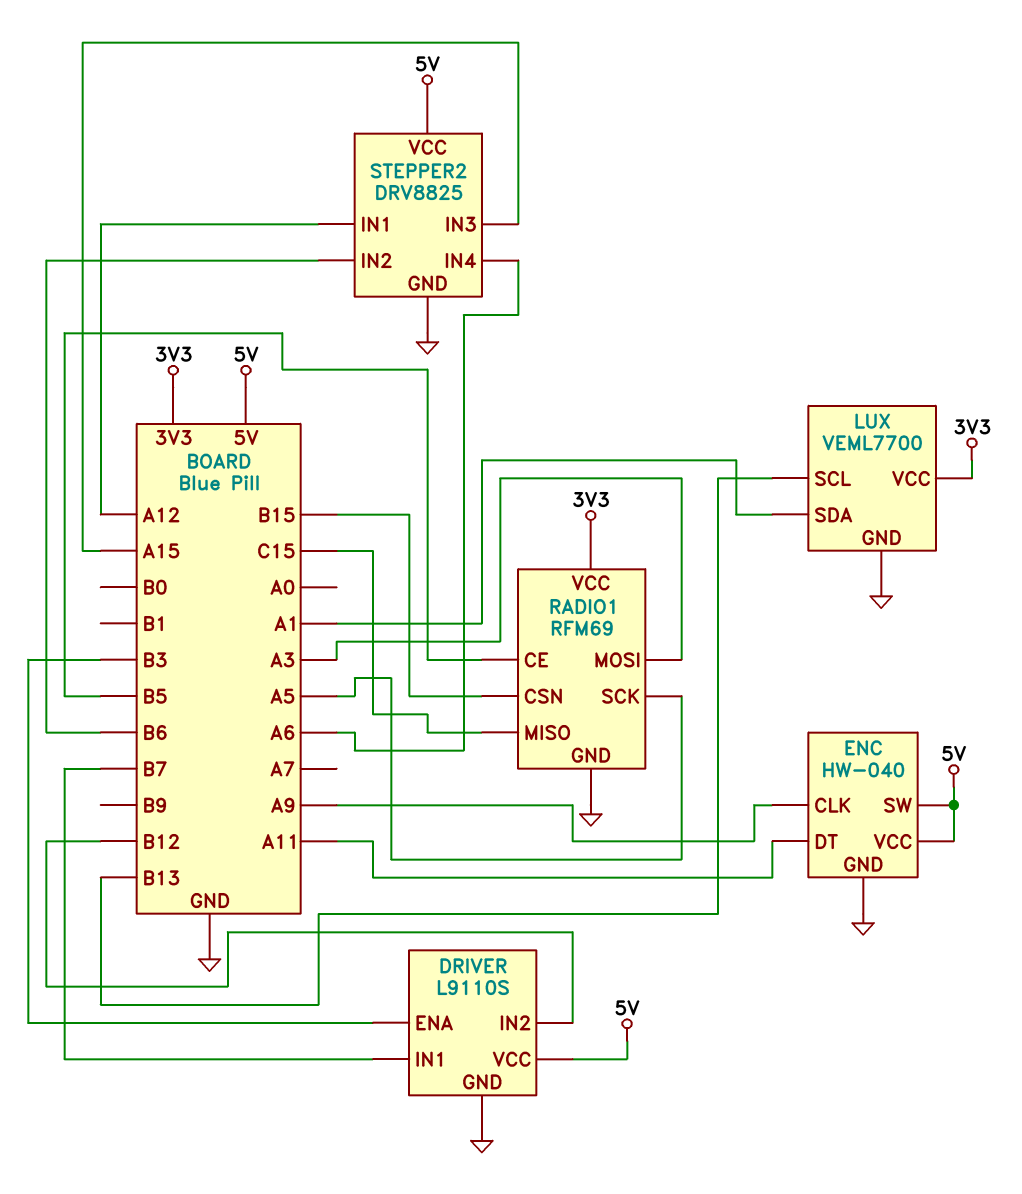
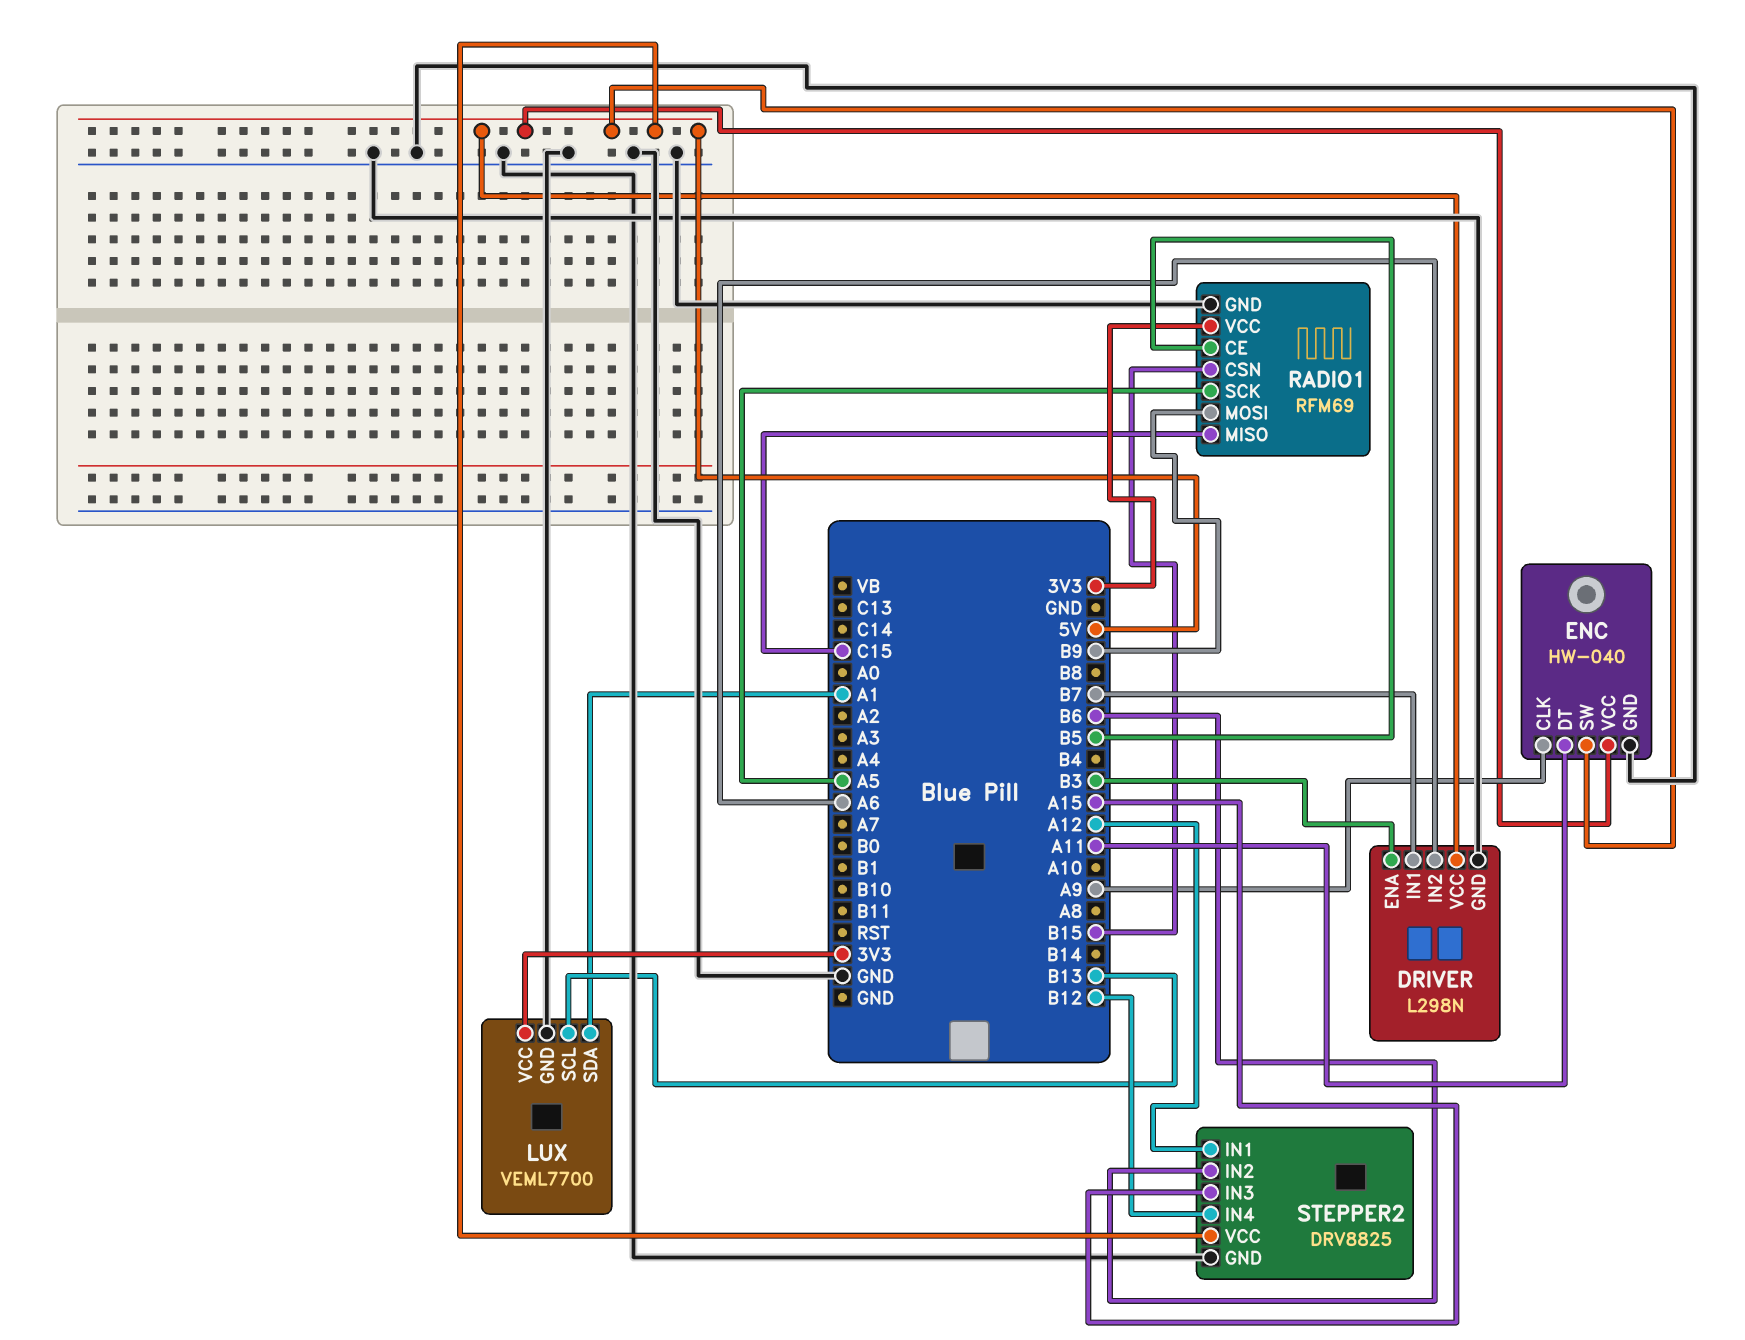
DRIVER: L9110S -> L298N
DRIVER pin IN2: B12 -> A6
RADIO1 pin MOSI: A3 -> B9
STEPPER2 pin IN4: A6 -> B12

